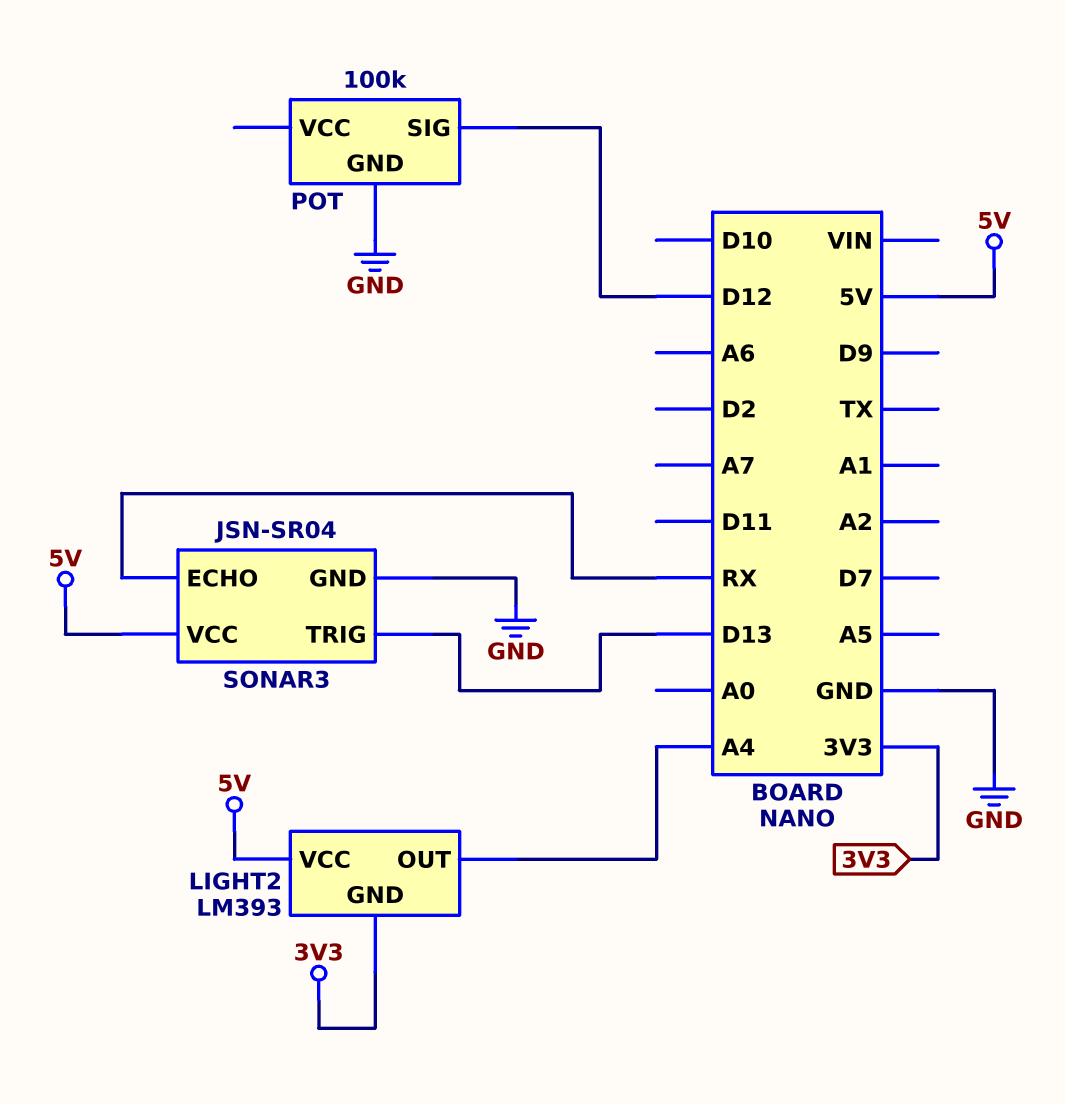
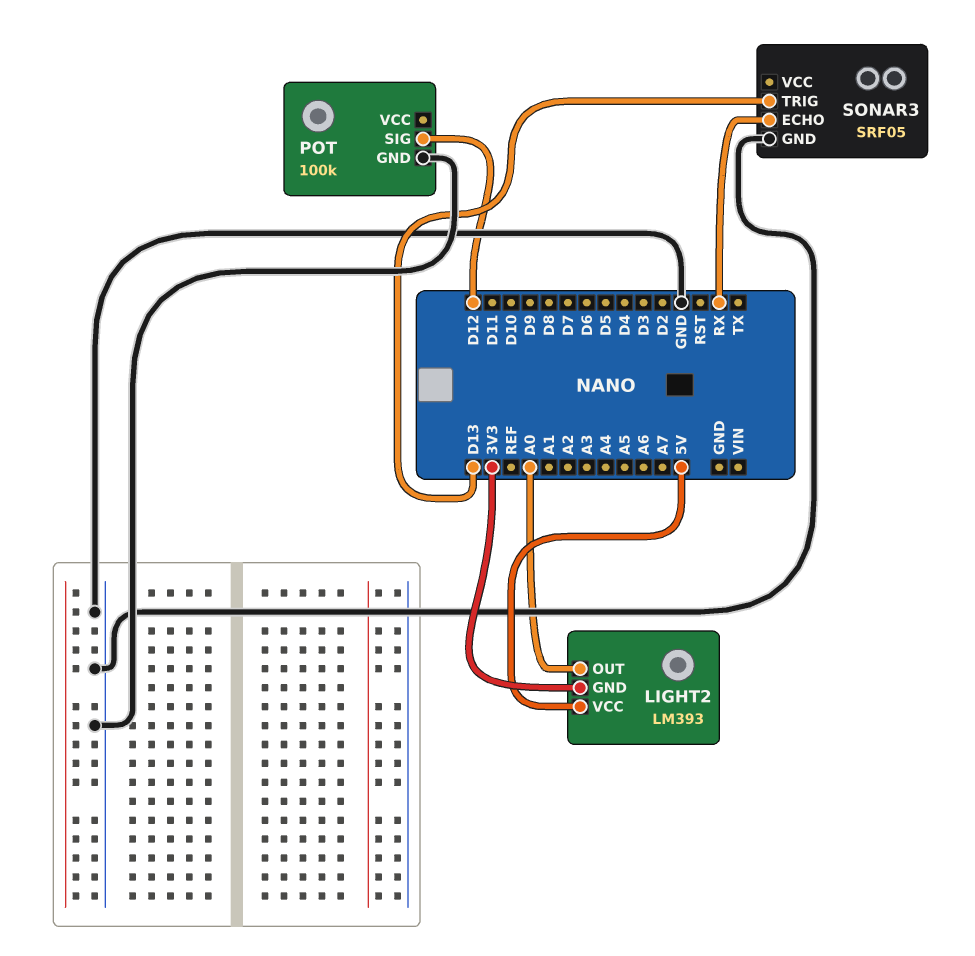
LIGHT2 pin OUT: A4 -> A0
SONAR3: JSN-SR04 -> SRF05
SONAR3 pin VCC: 5V -> none

